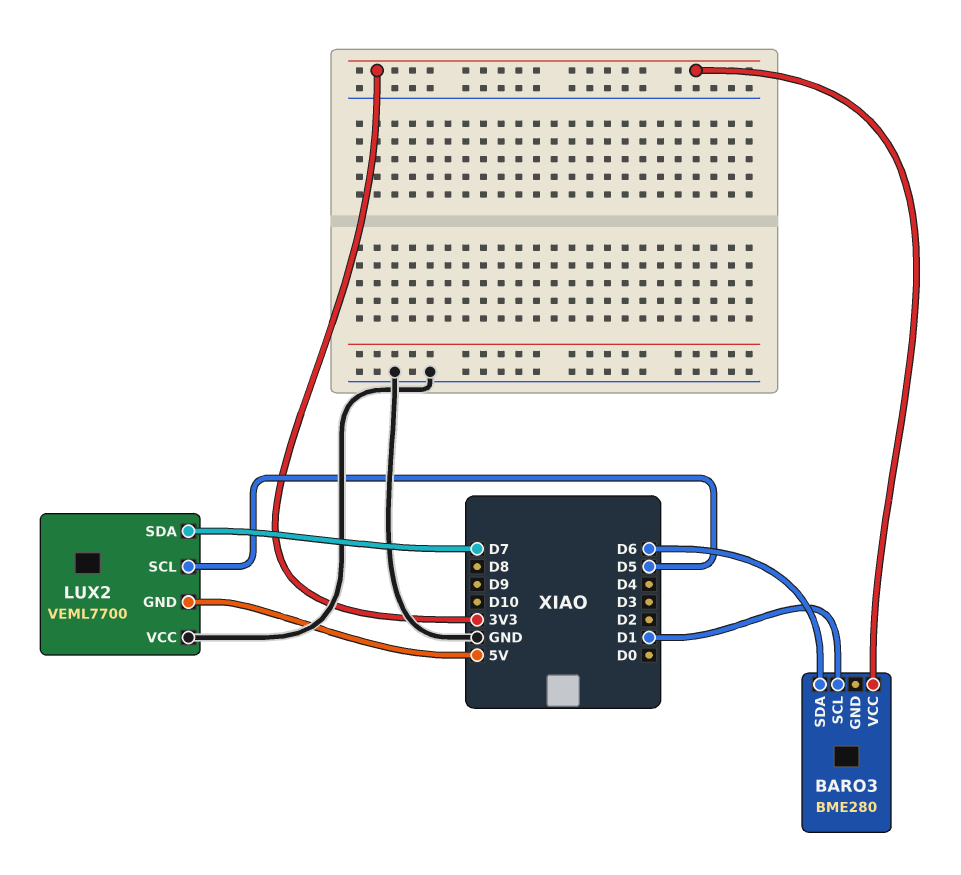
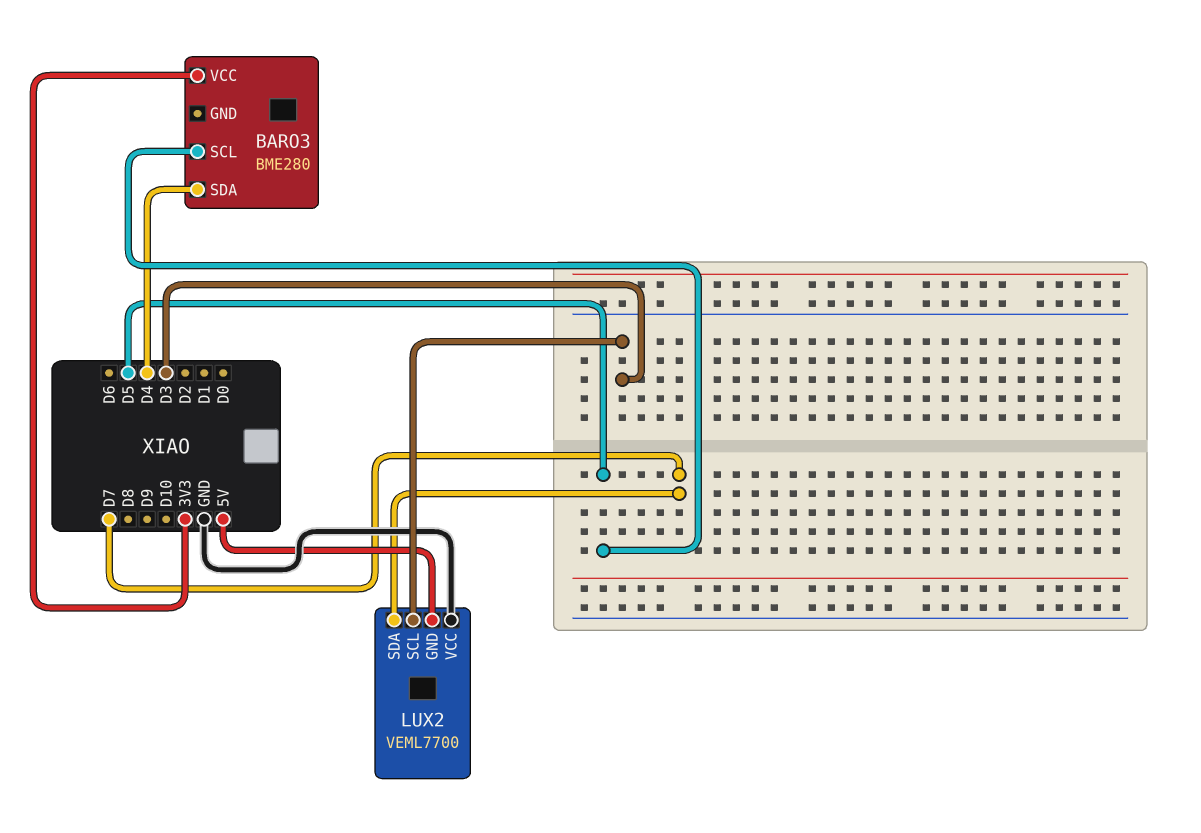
BARO3 pin SCL: D1 -> D5
BARO3 pin SDA: D6 -> D4
LUX2 pin SCL: D5 -> D3

